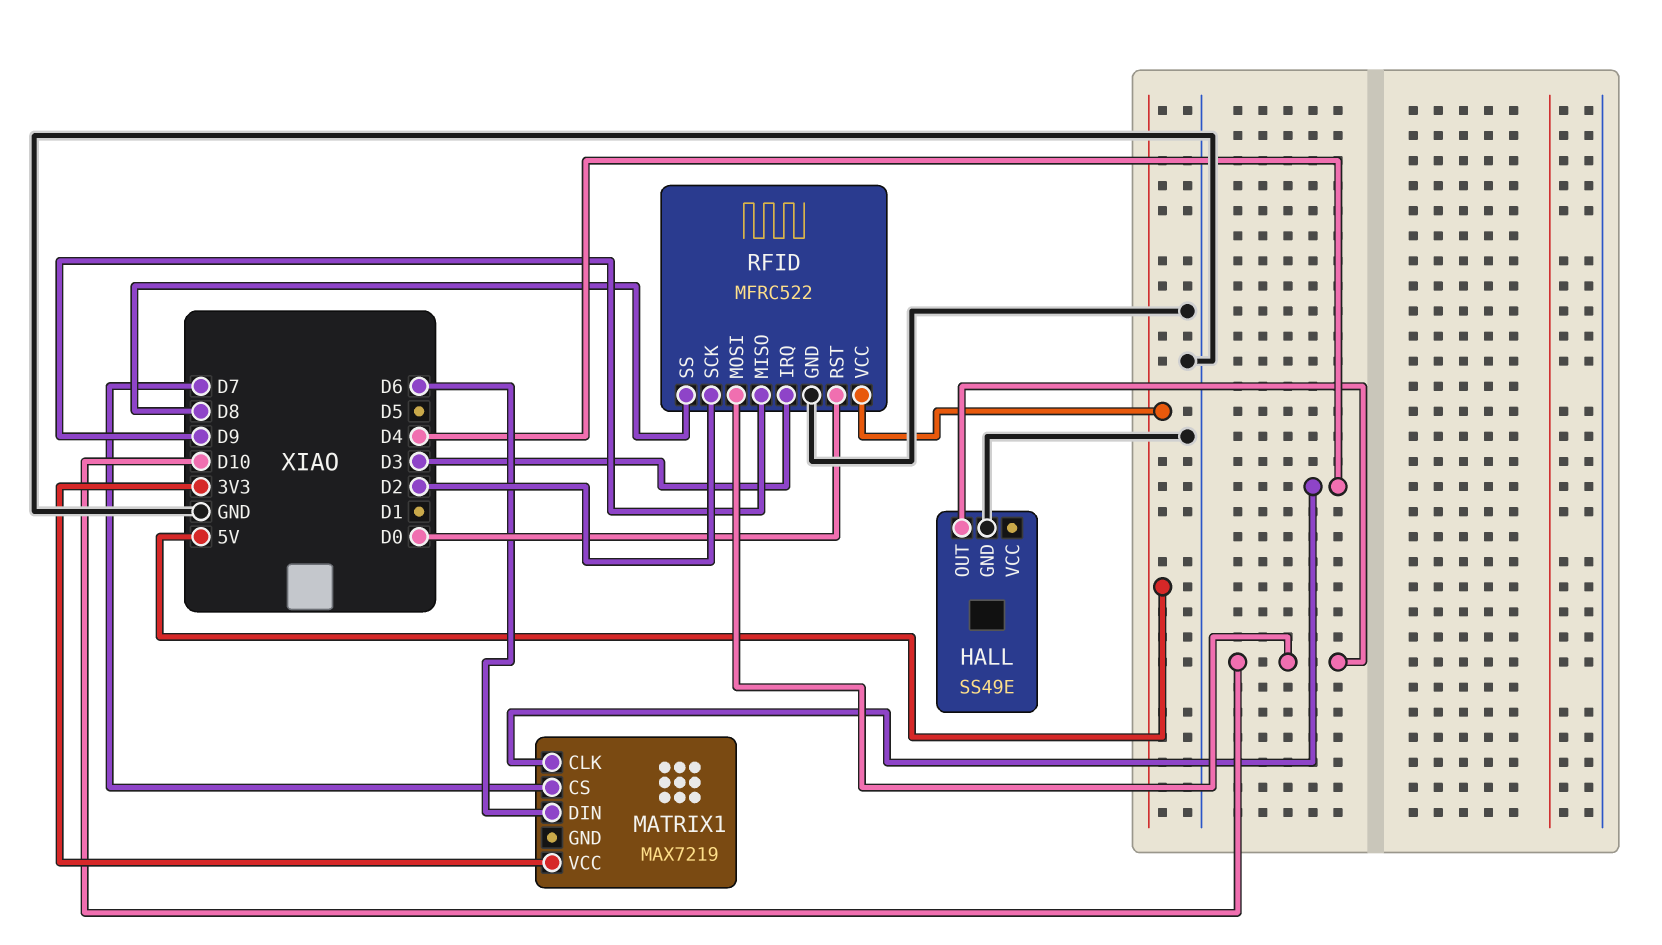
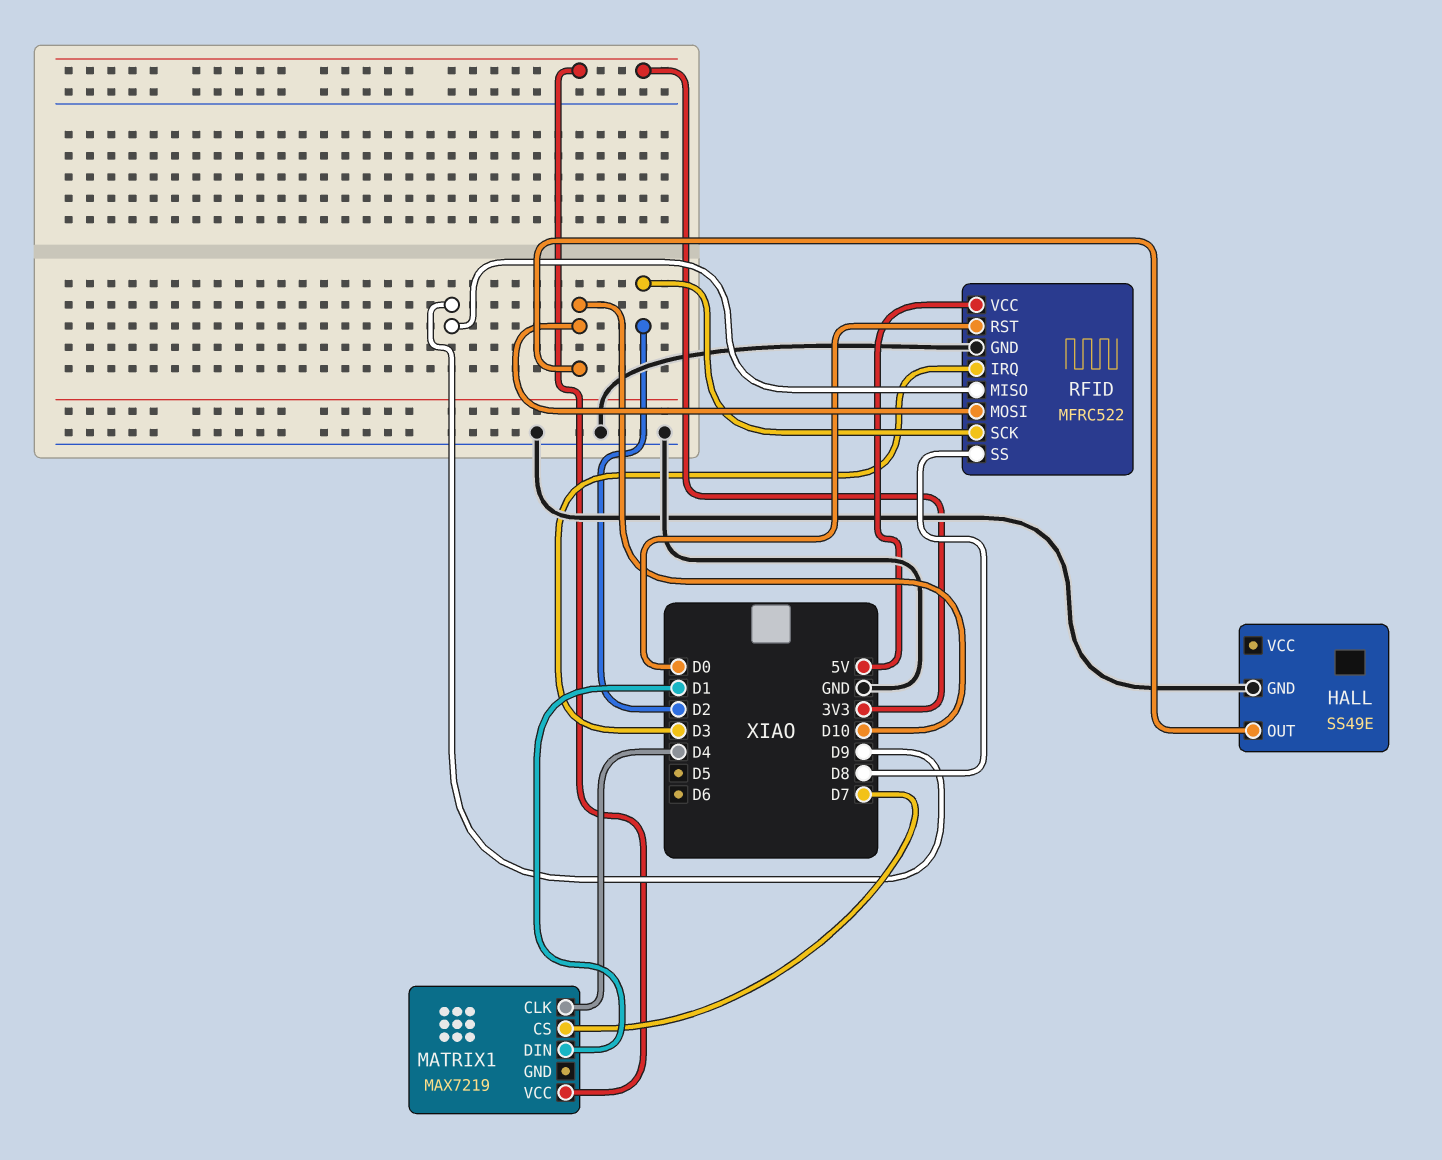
MATRIX1 pin DIN: D6 -> D1

